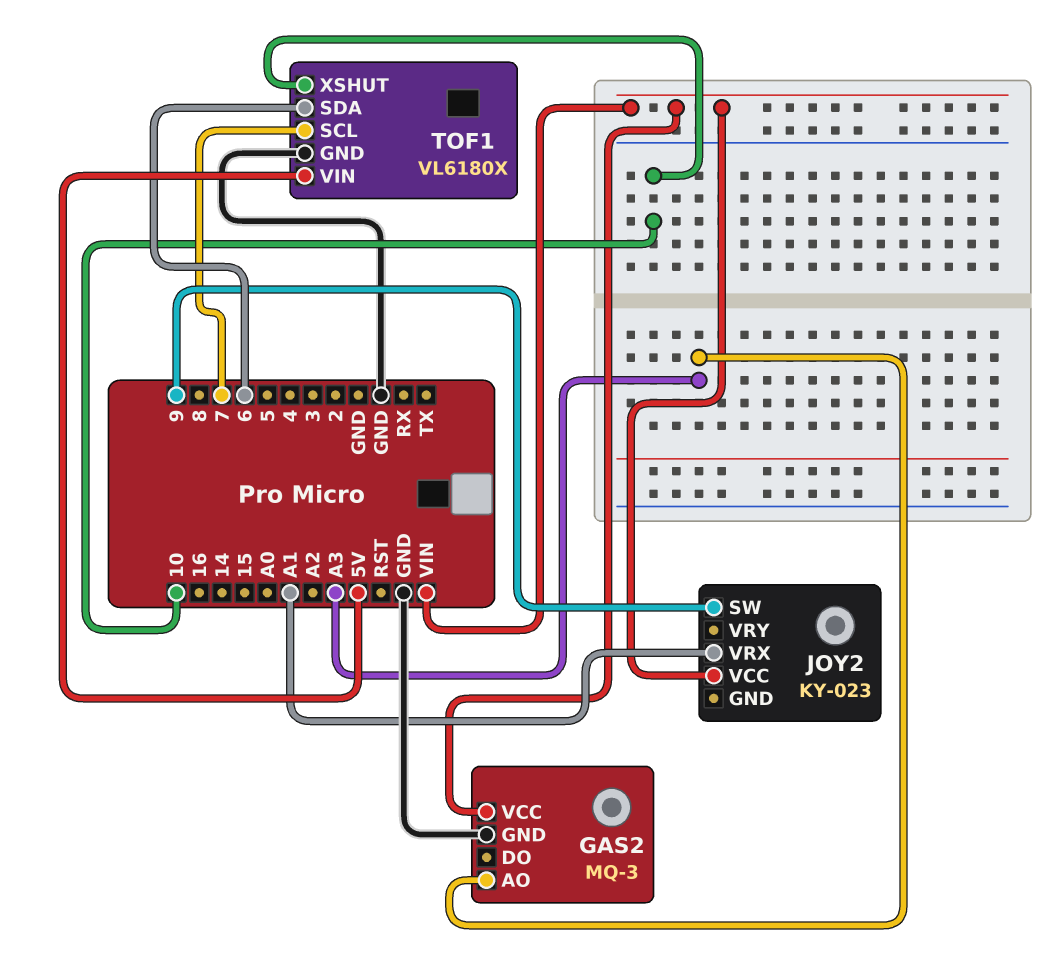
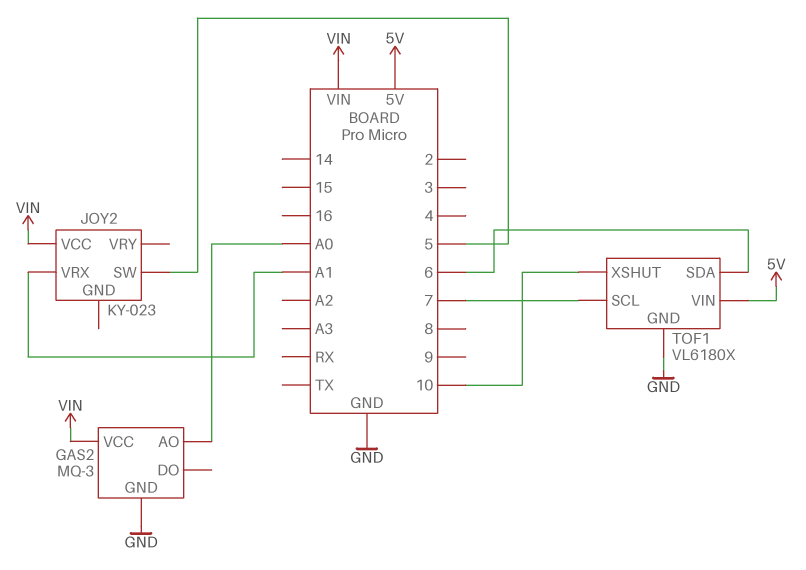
GAS2 pin AO: A3 -> A0
JOY2 pin SW: 9 -> 5

